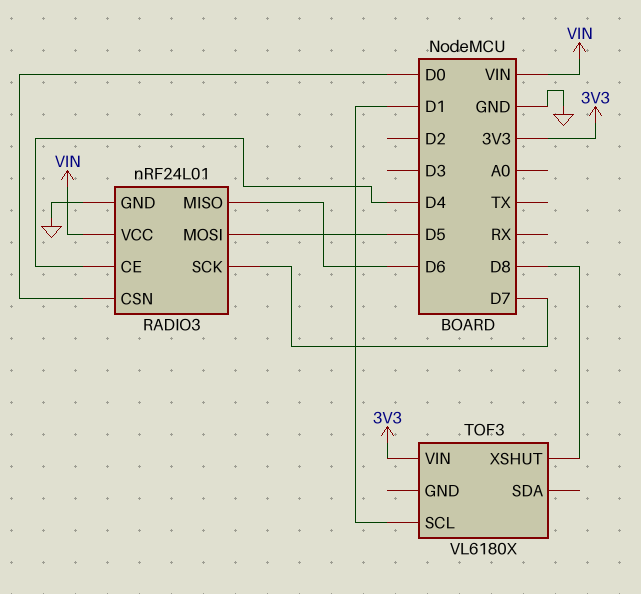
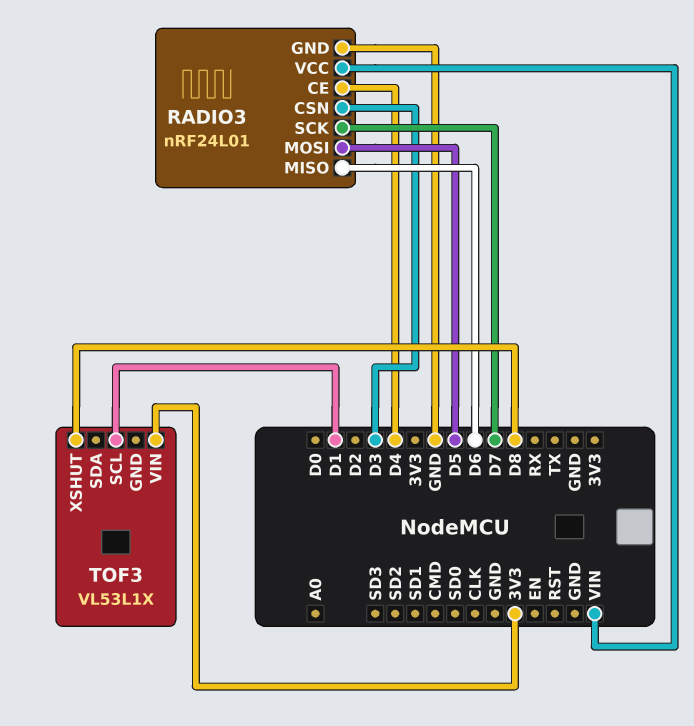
RADIO3 pin CSN: D0 -> D3
TOF3: VL6180X -> VL53L1X

